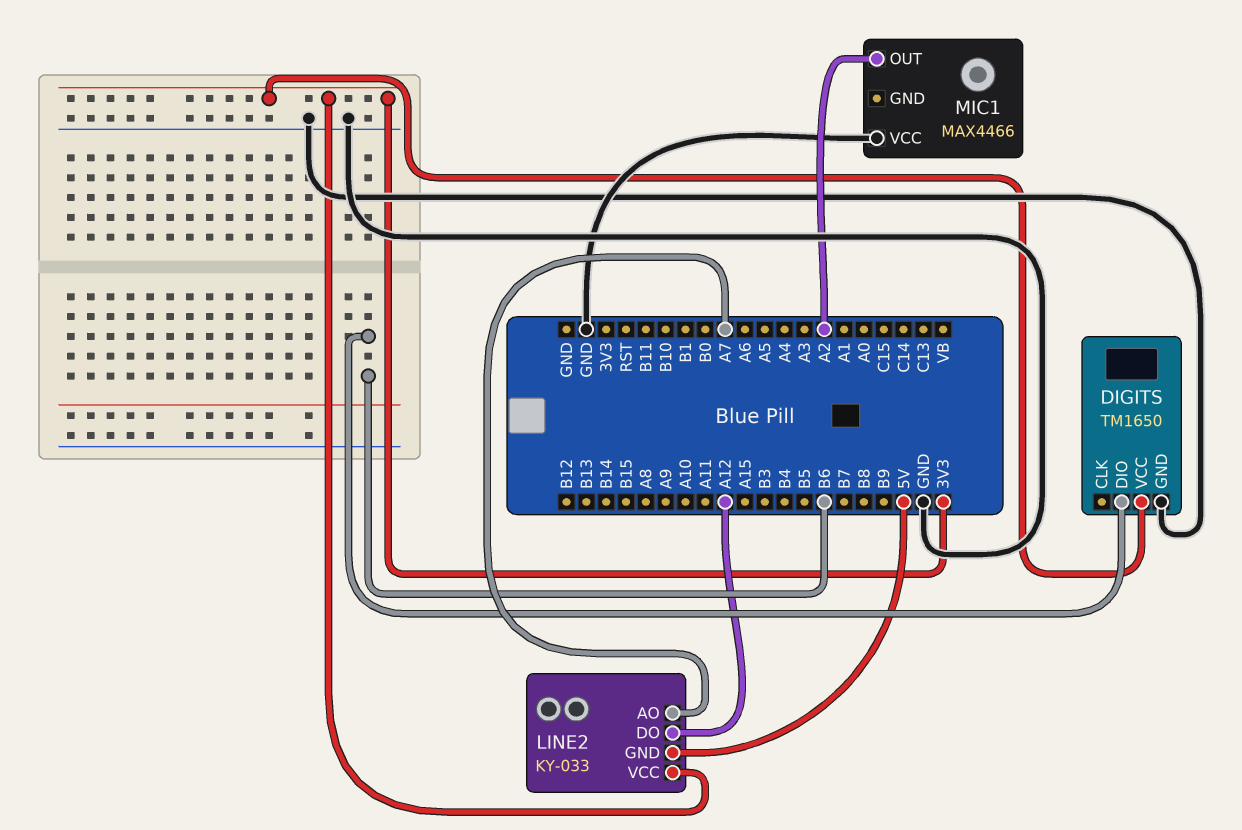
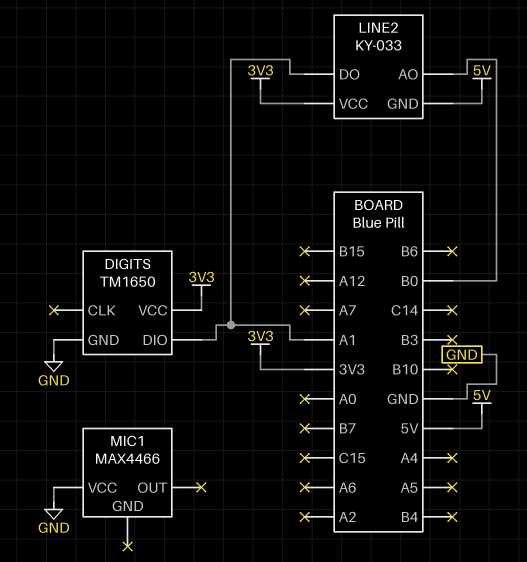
DIGITS pin DIO: B6 -> A1
LINE2 pin AO: A7 -> B0
LINE2 pin DO: A12 -> A1
MIC1 pin OUT: A2 -> none

